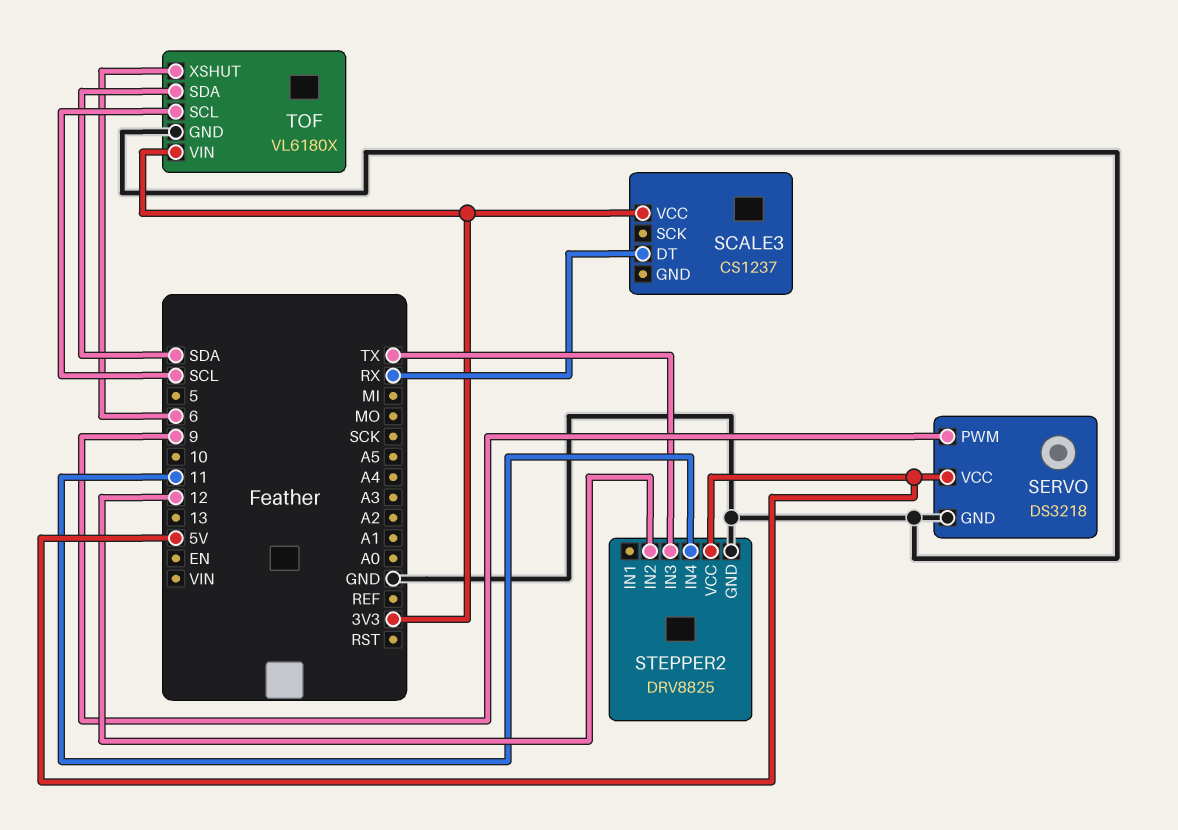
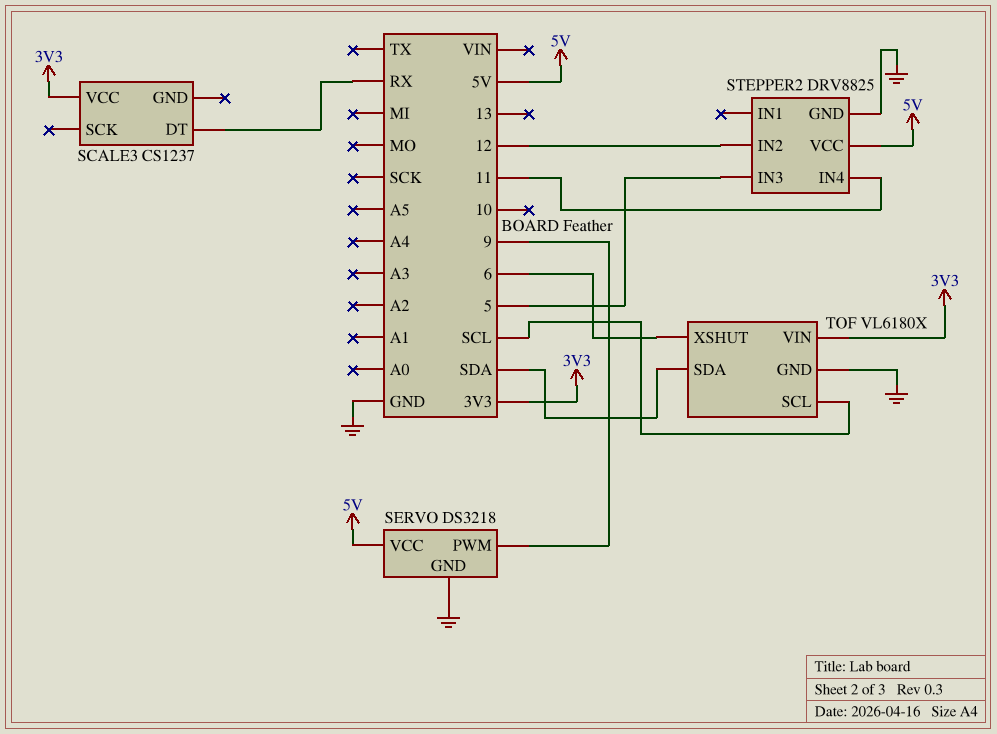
STEPPER2 pin IN3: TX -> 5

